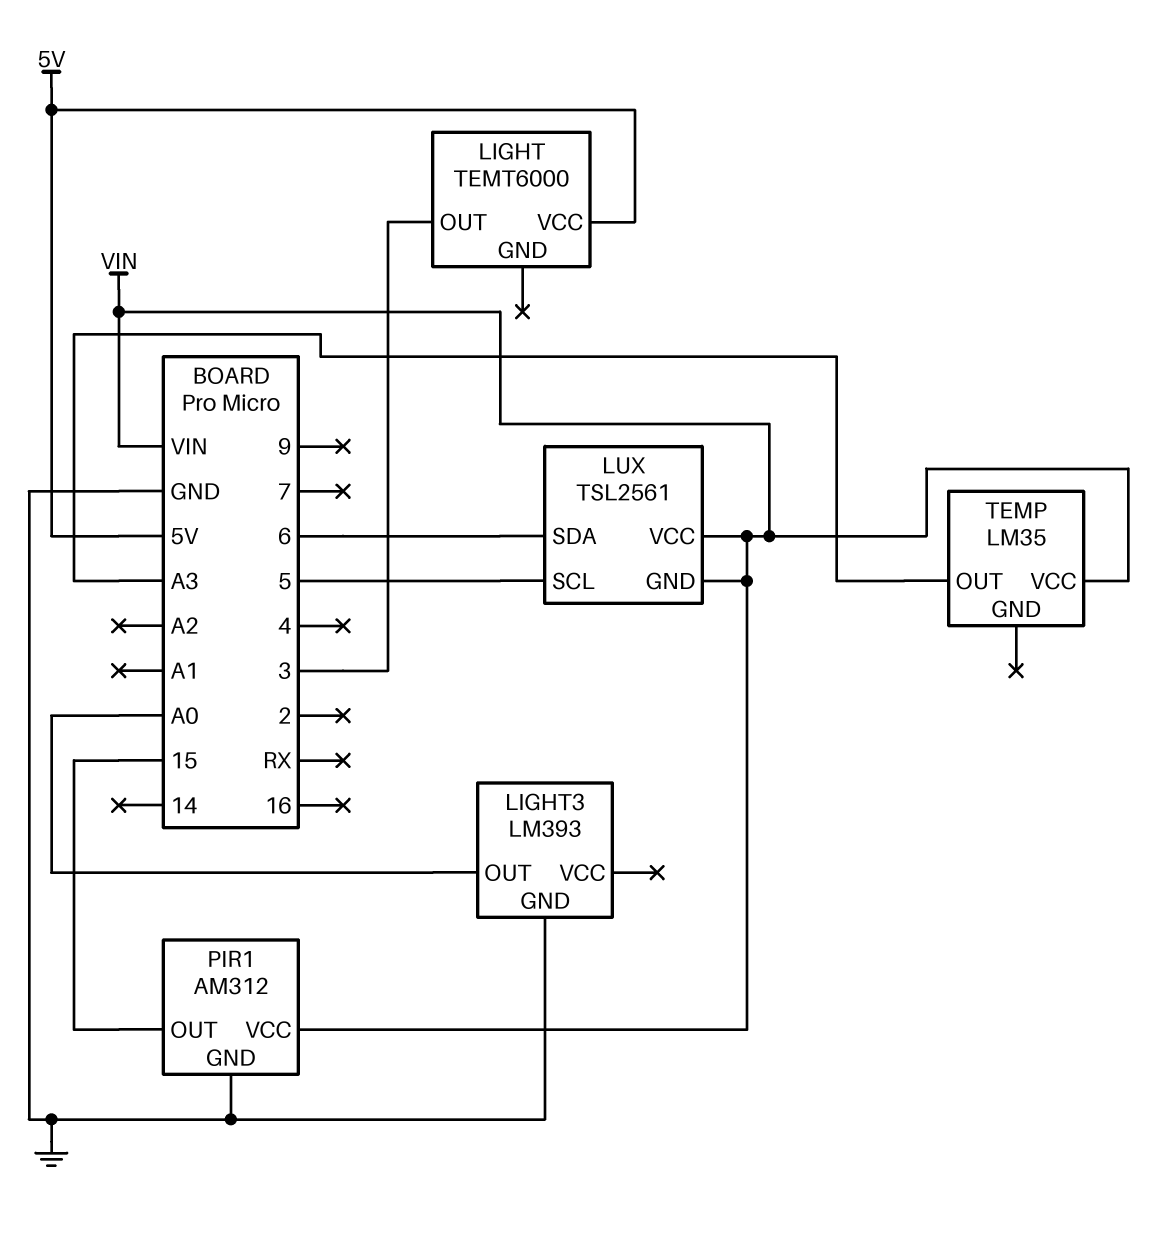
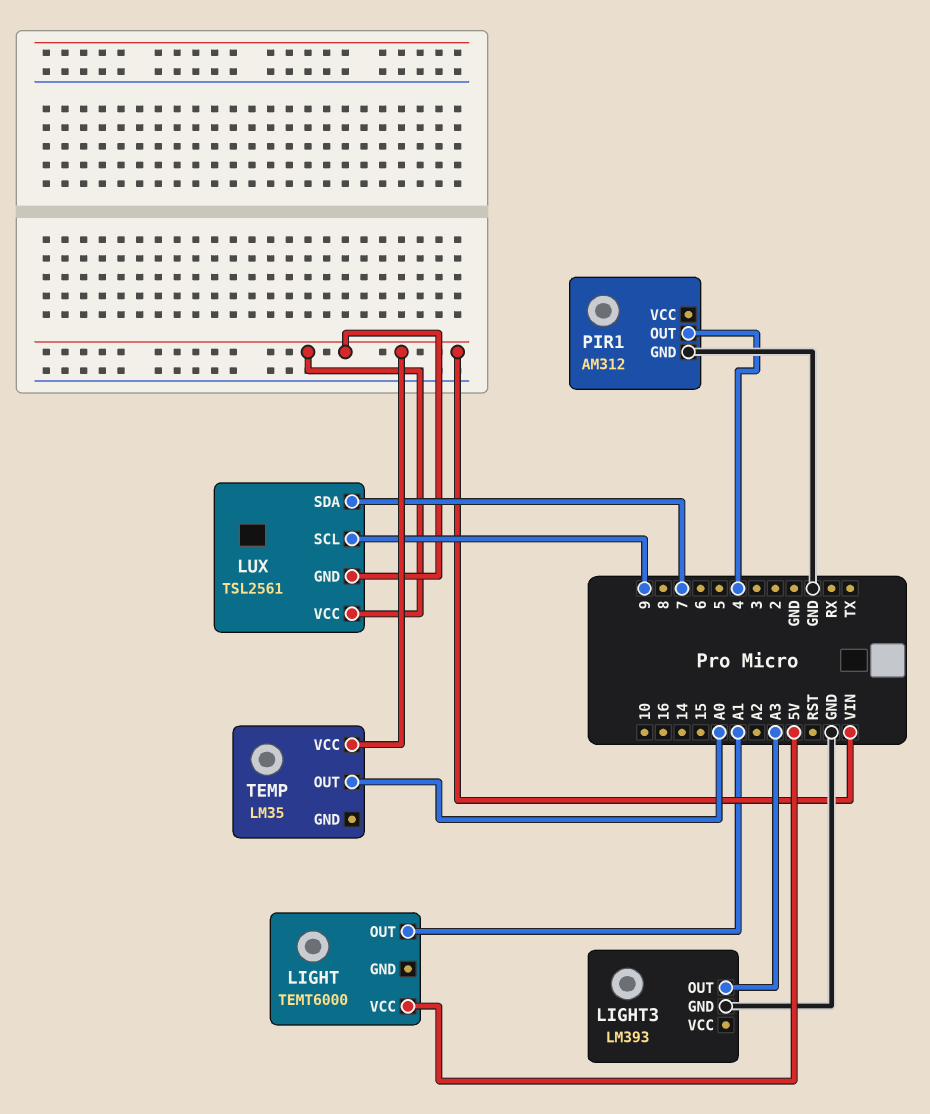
LIGHT pin OUT: 3 -> A1
LIGHT3 pin OUT: A0 -> A3
LUX pin SCL: 5 -> 9
LUX pin SDA: 6 -> 7
PIR1 pin OUT: 15 -> 4
PIR1 pin VCC: VIN -> none
TEMP pin OUT: A3 -> A0

